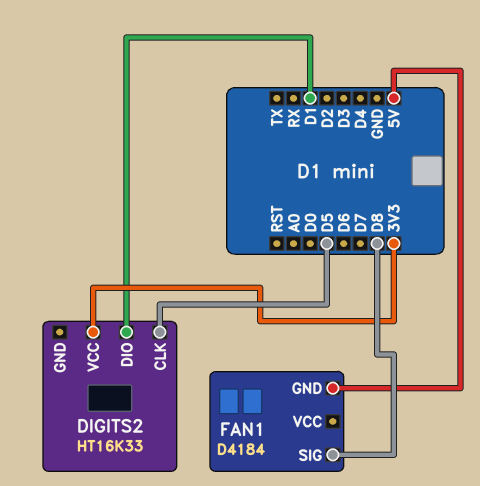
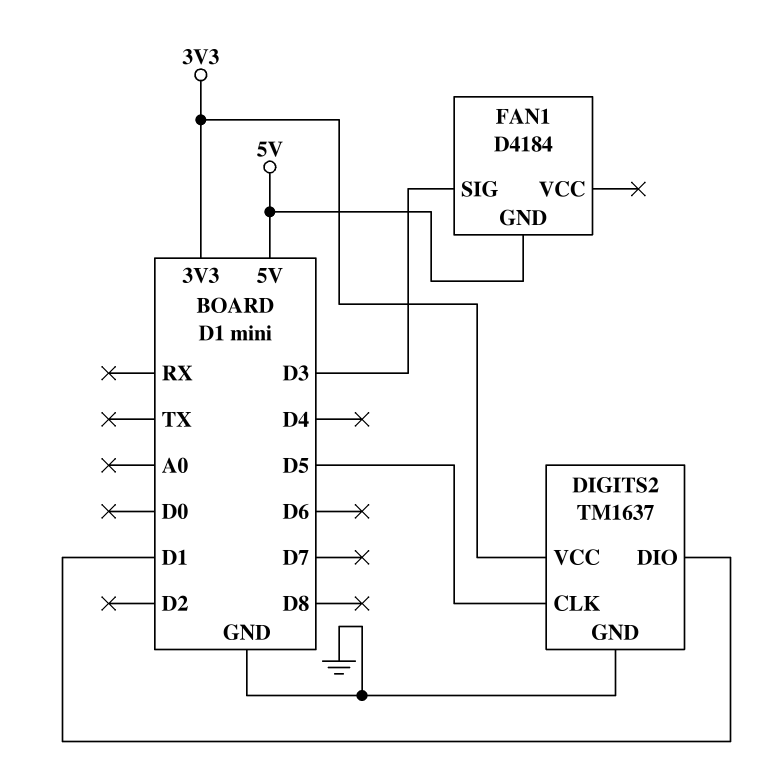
DIGITS2: HT16K33 -> TM1637
DIGITS2 pin GND: none -> GND
FAN1 pin SIG: D8 -> D3

